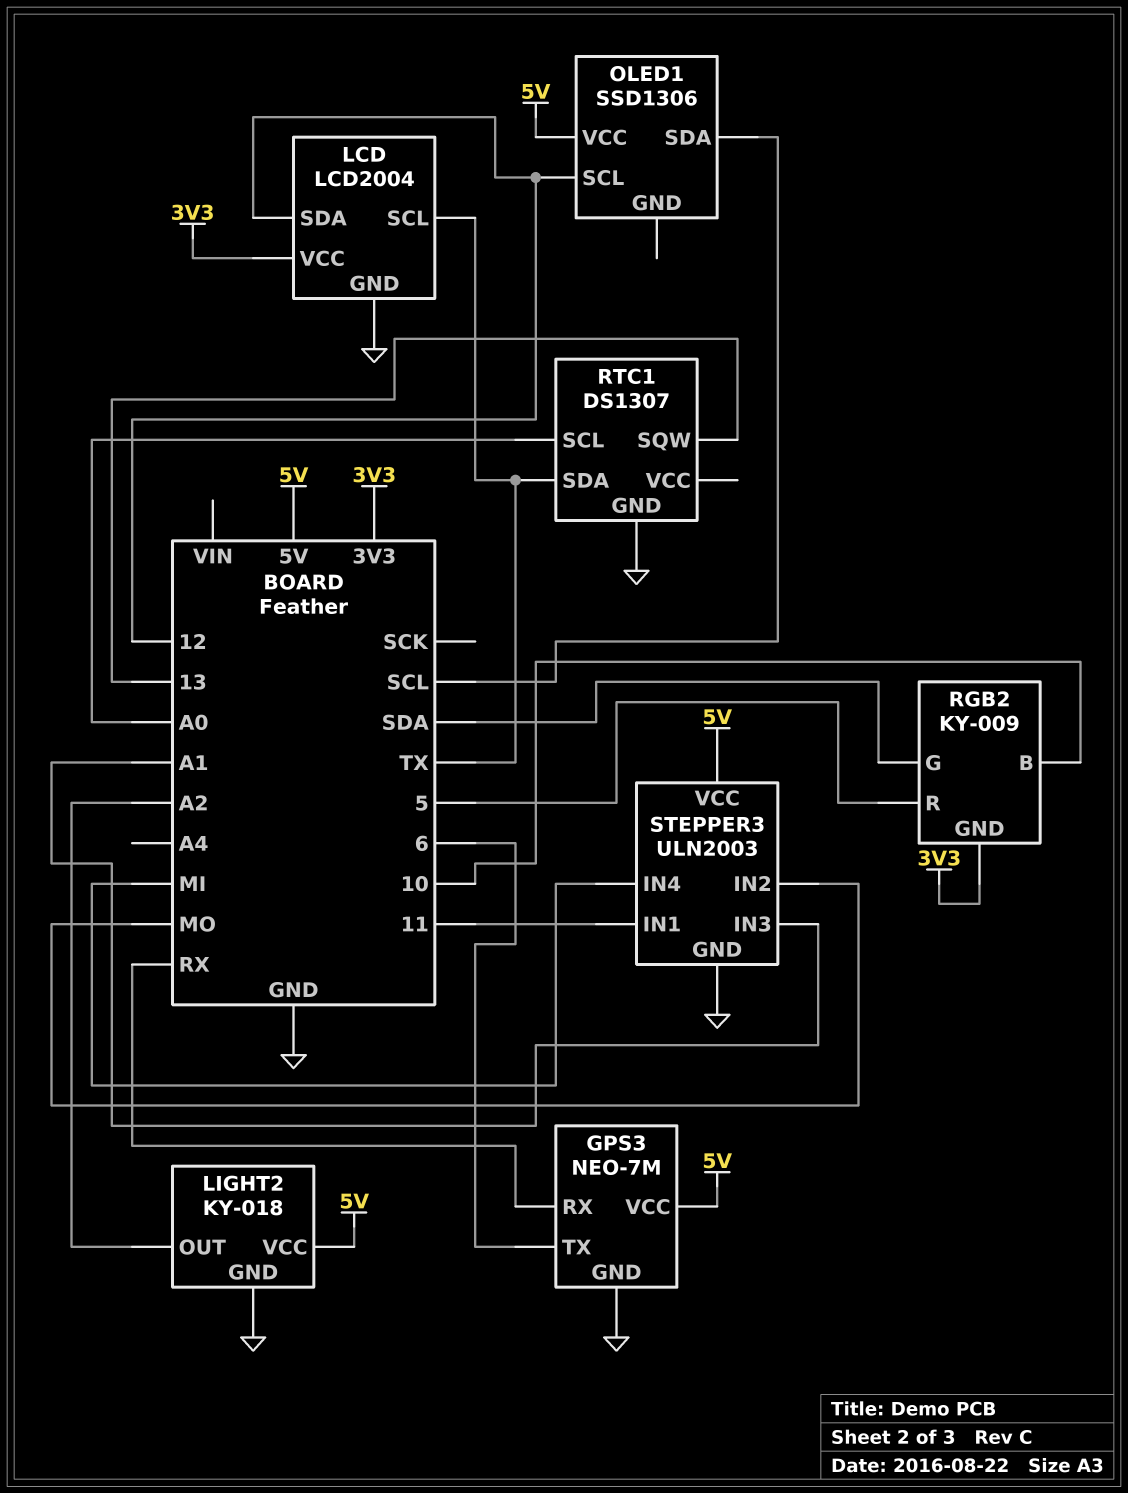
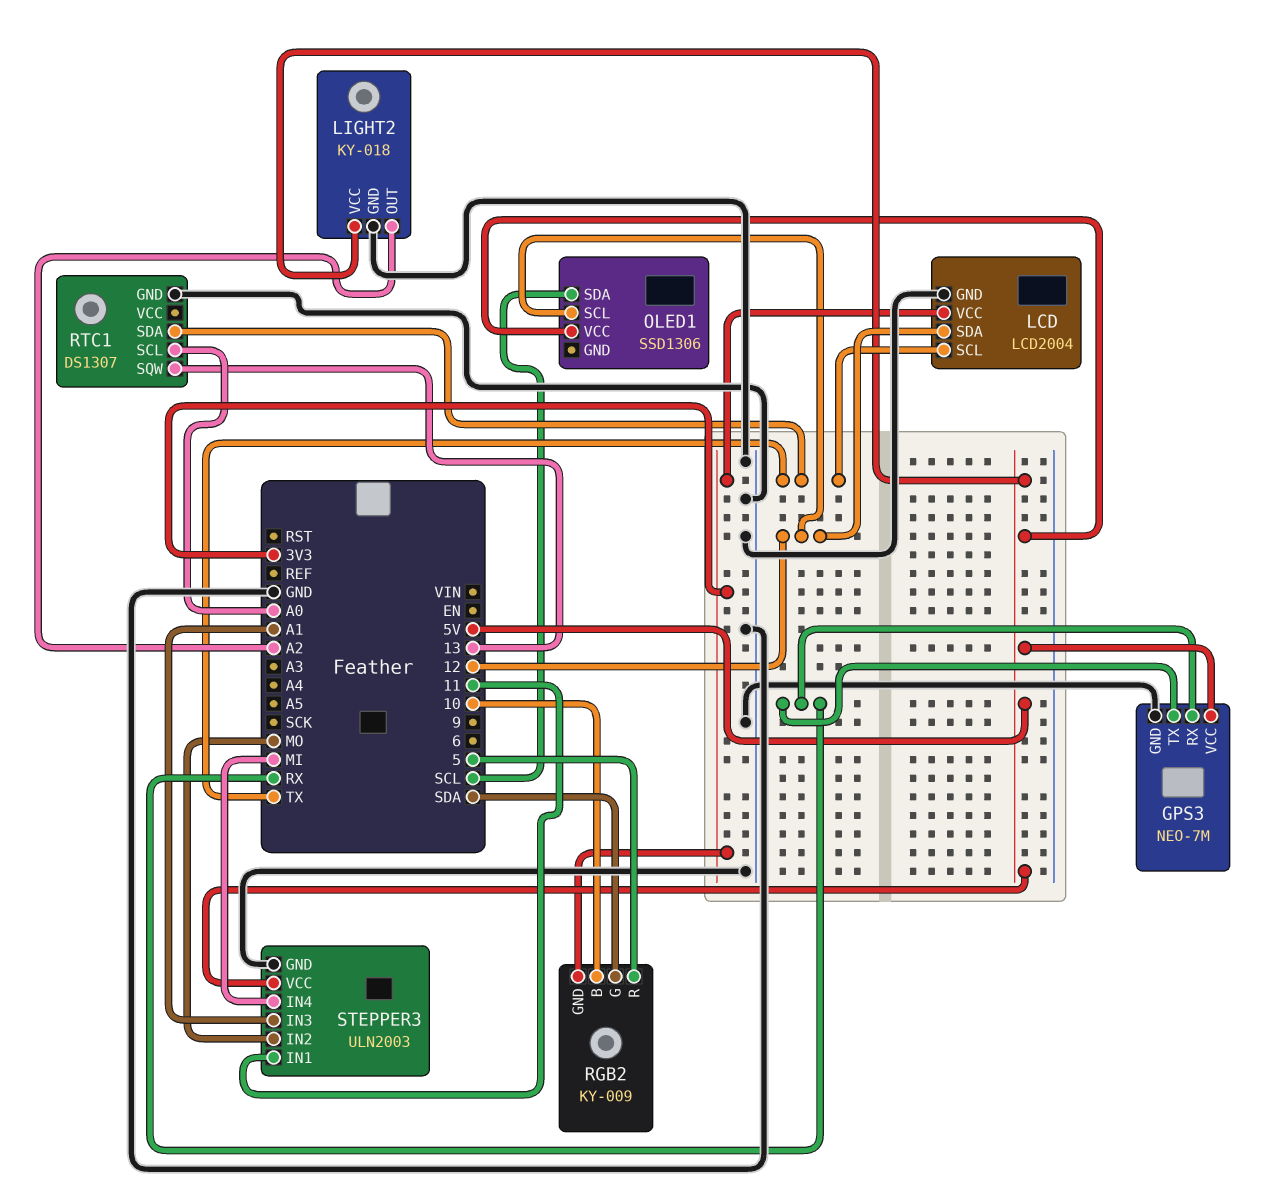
GPS3 pin TX: 6 -> RX

